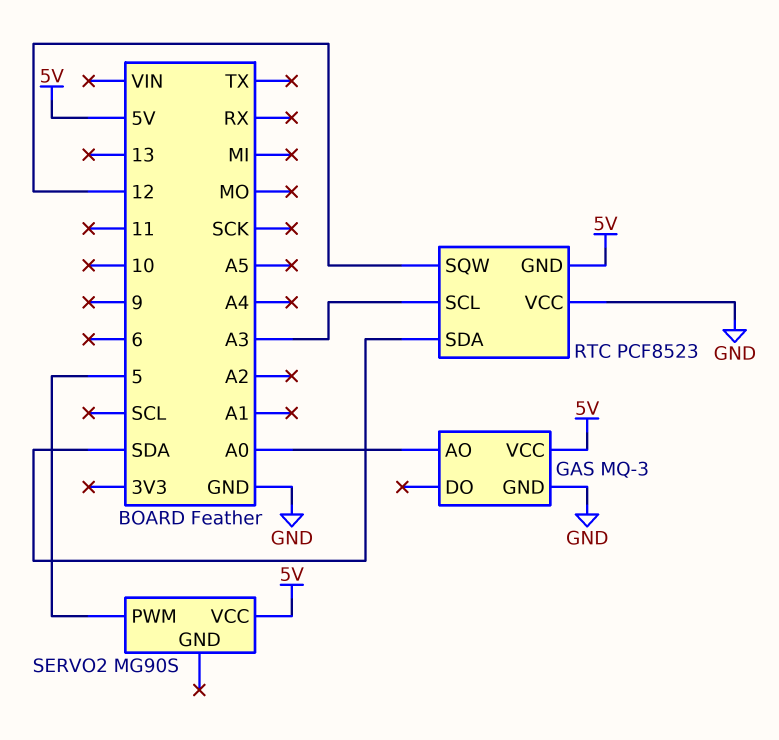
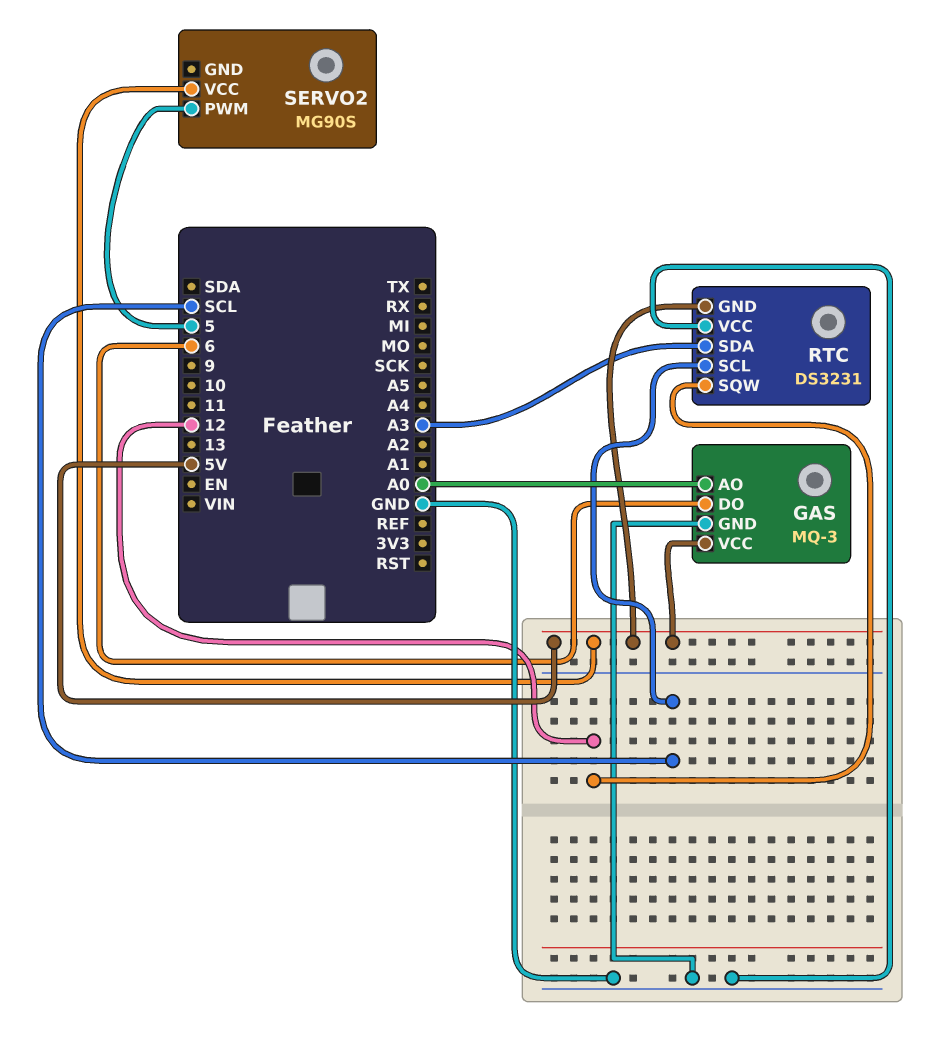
GAS pin DO: none -> 6
RTC: PCF8523 -> DS3231
RTC pin SCL: A3 -> SCL
RTC pin SDA: SDA -> A3

